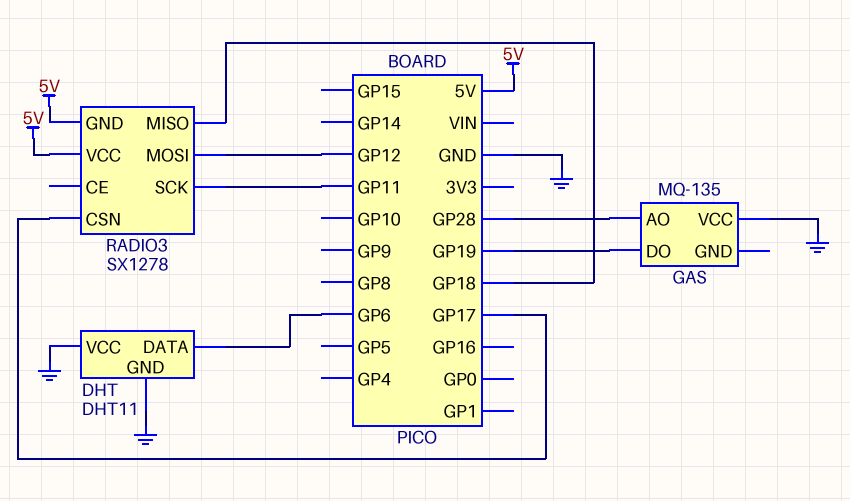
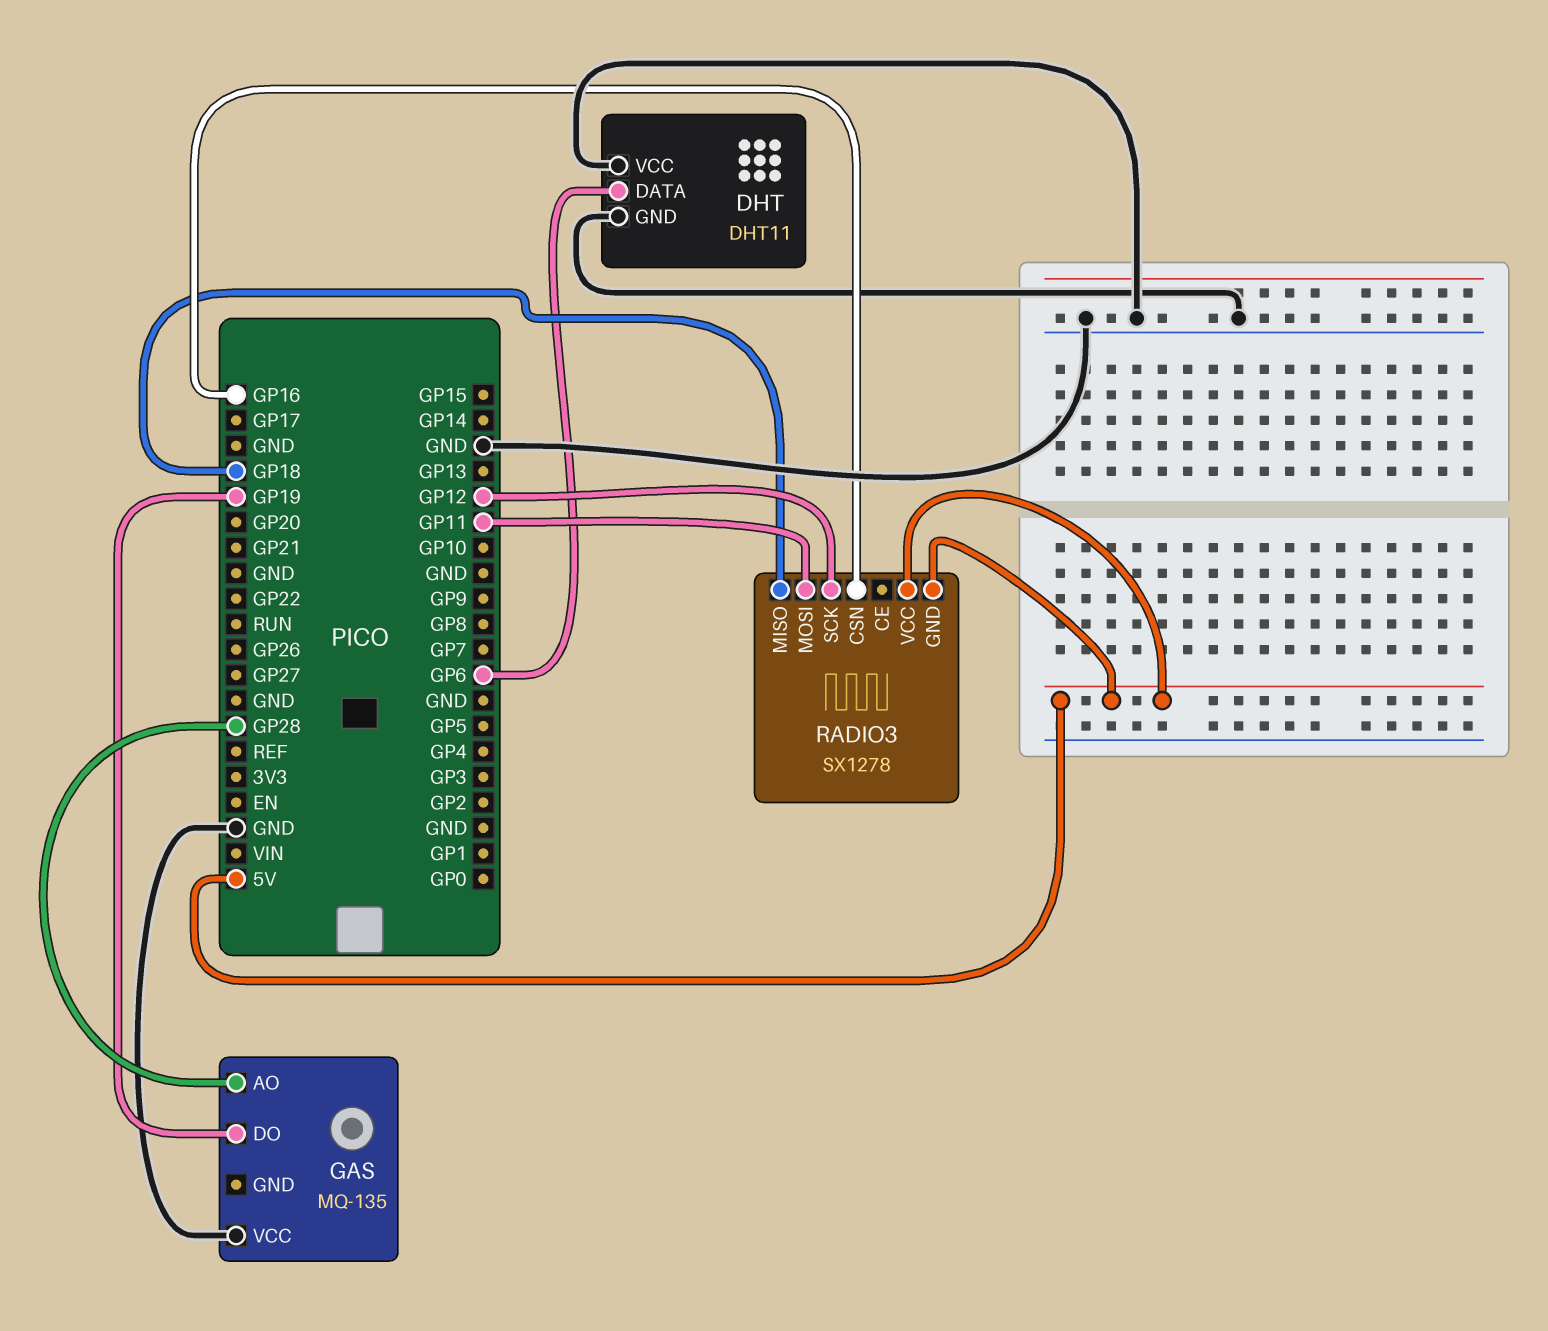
RADIO3 pin CSN: GP17 -> GP16
RADIO3 pin MOSI: GP12 -> GP11
RADIO3 pin SCK: GP11 -> GP12

